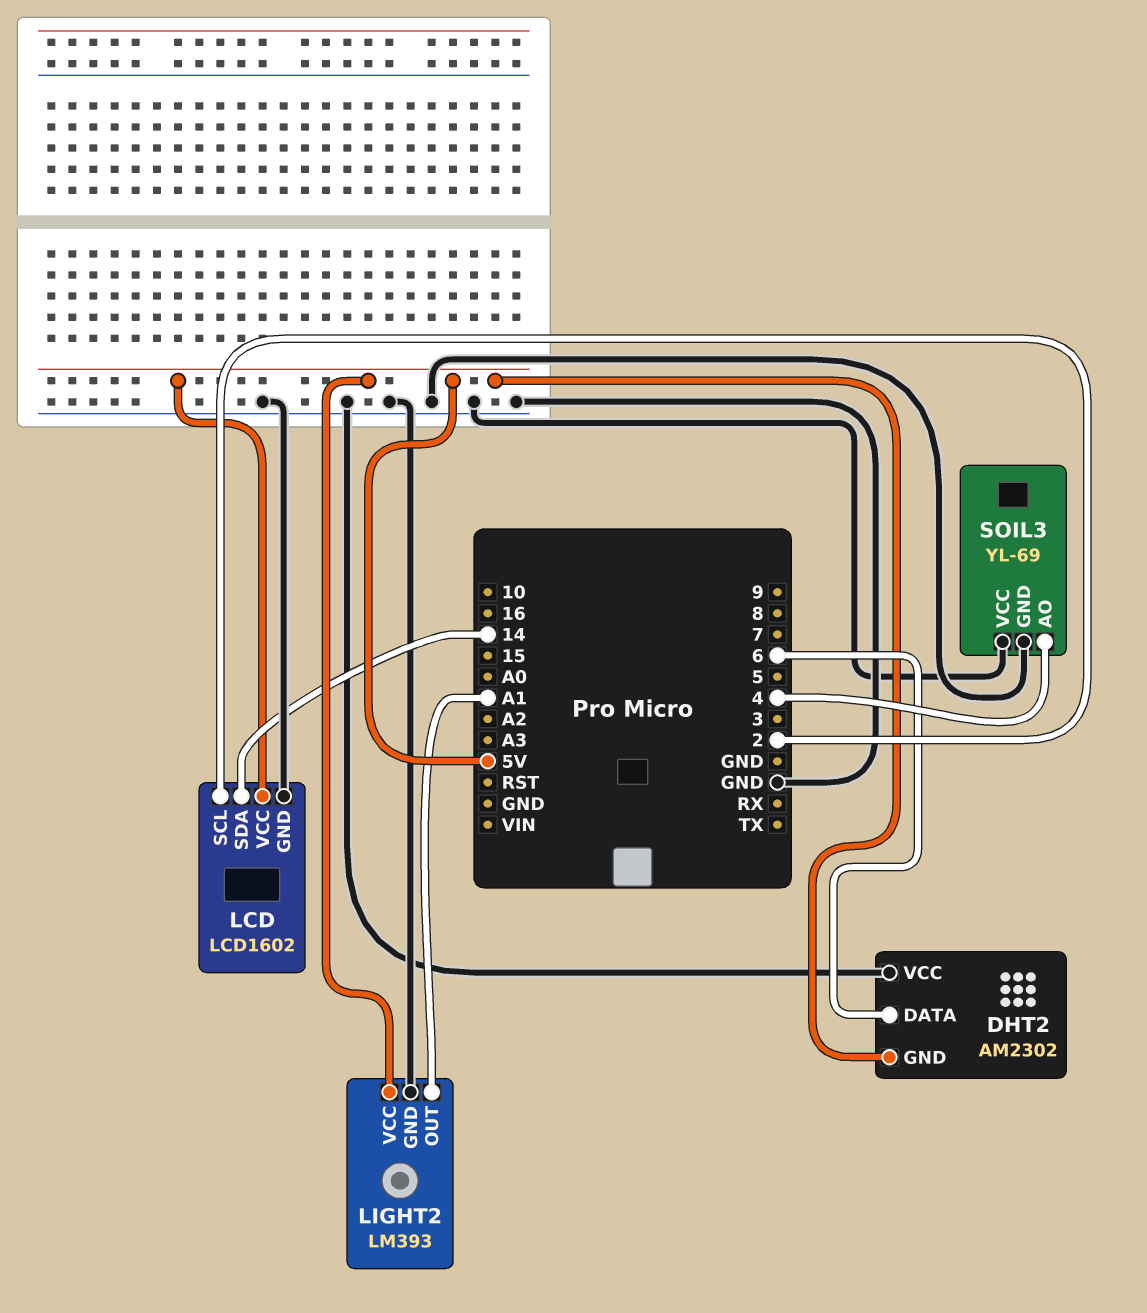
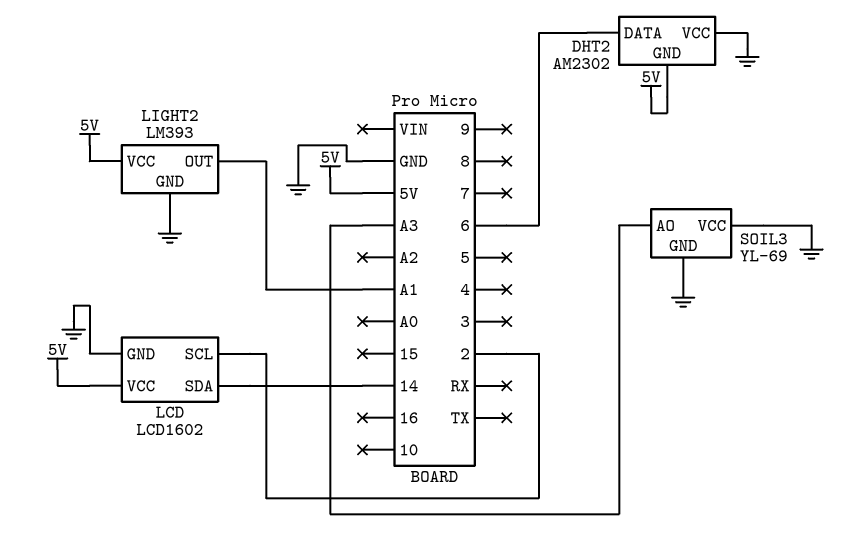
SOIL3 pin AO: 4 -> A3

